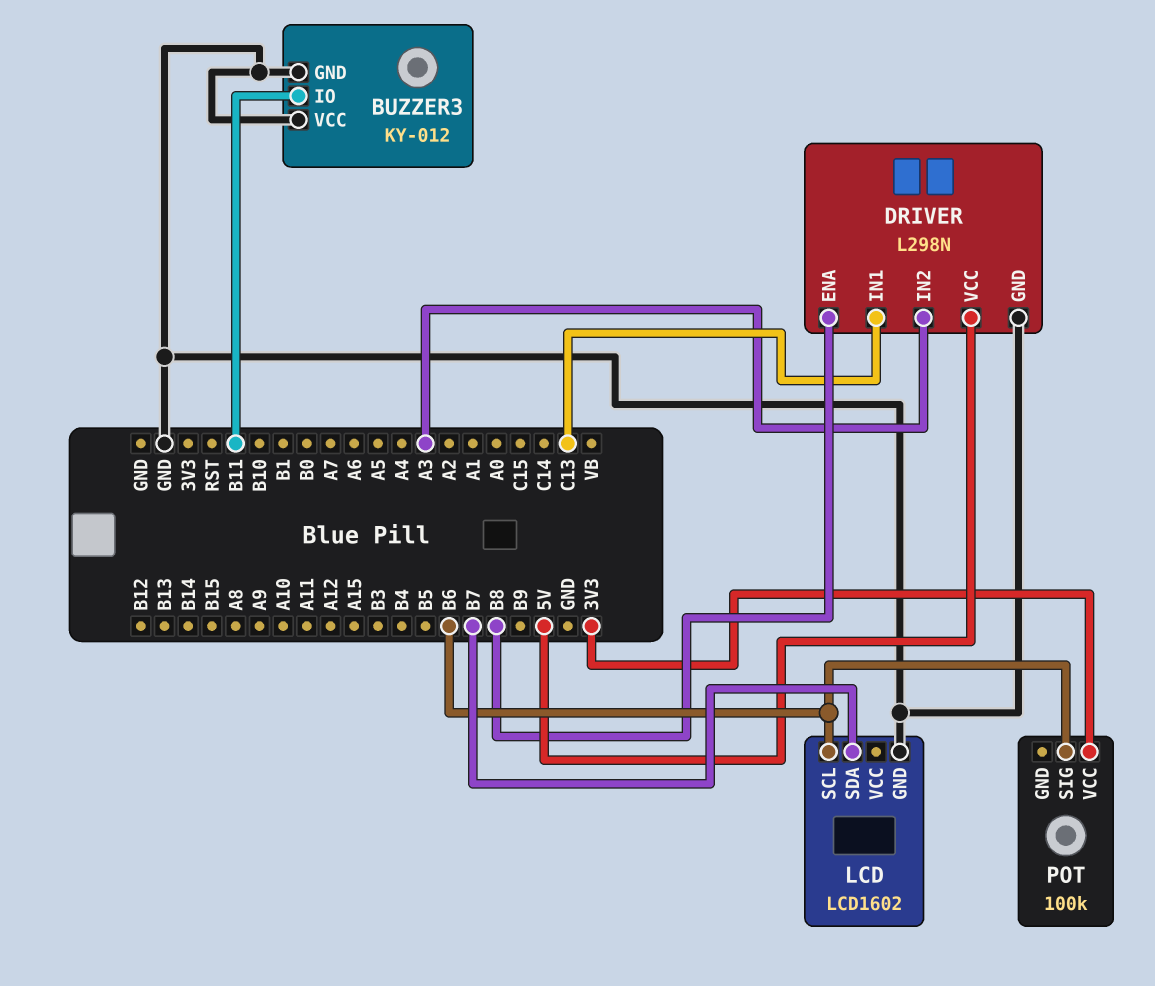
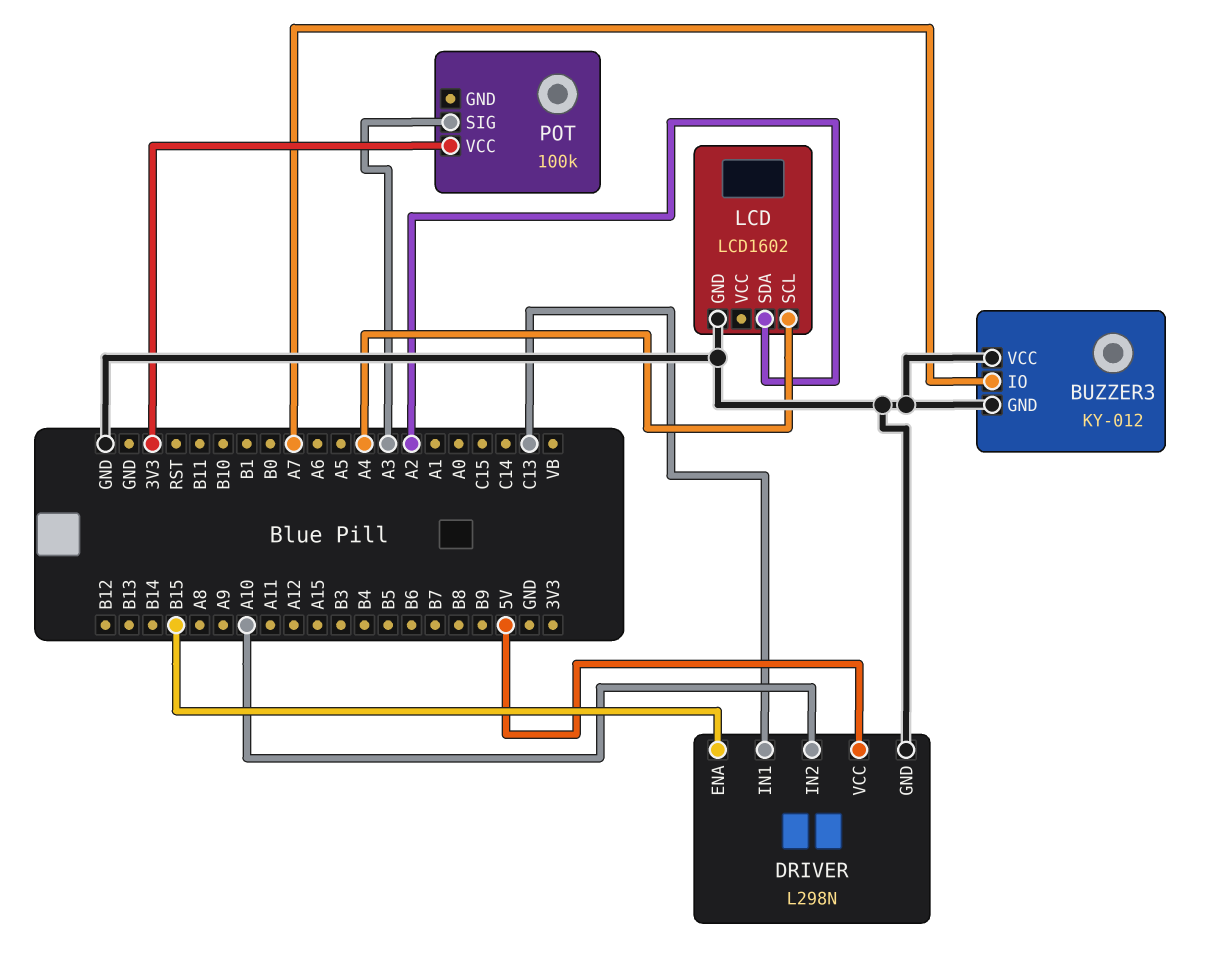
BUZZER3 pin IO: B11 -> A7
DRIVER pin ENA: B8 -> B15
DRIVER pin IN2: A3 -> A10
LCD pin SCL: B6 -> A4
LCD pin SDA: B7 -> A2
POT pin SIG: B6 -> A3

